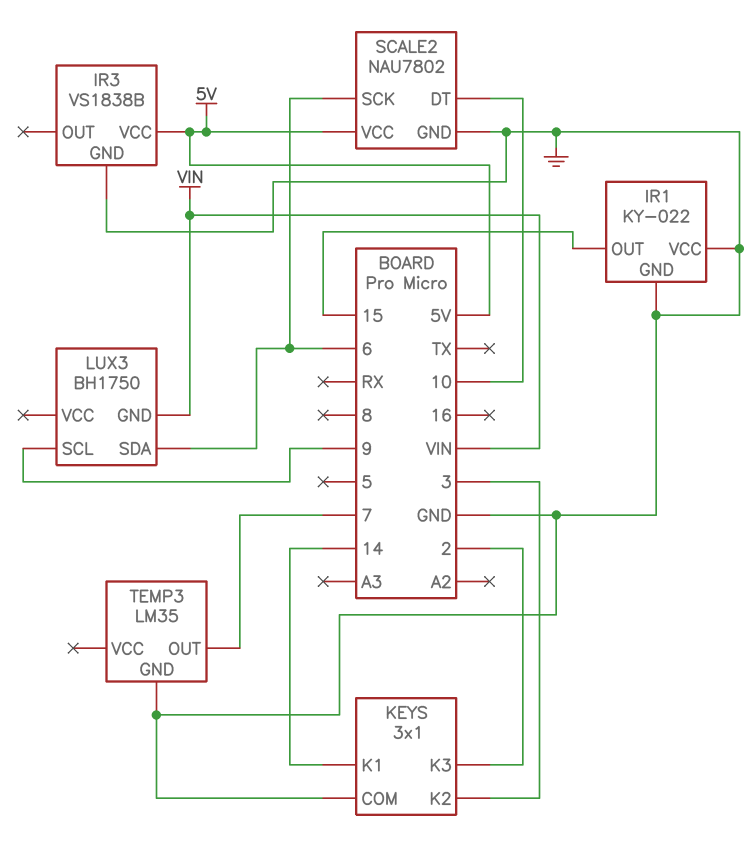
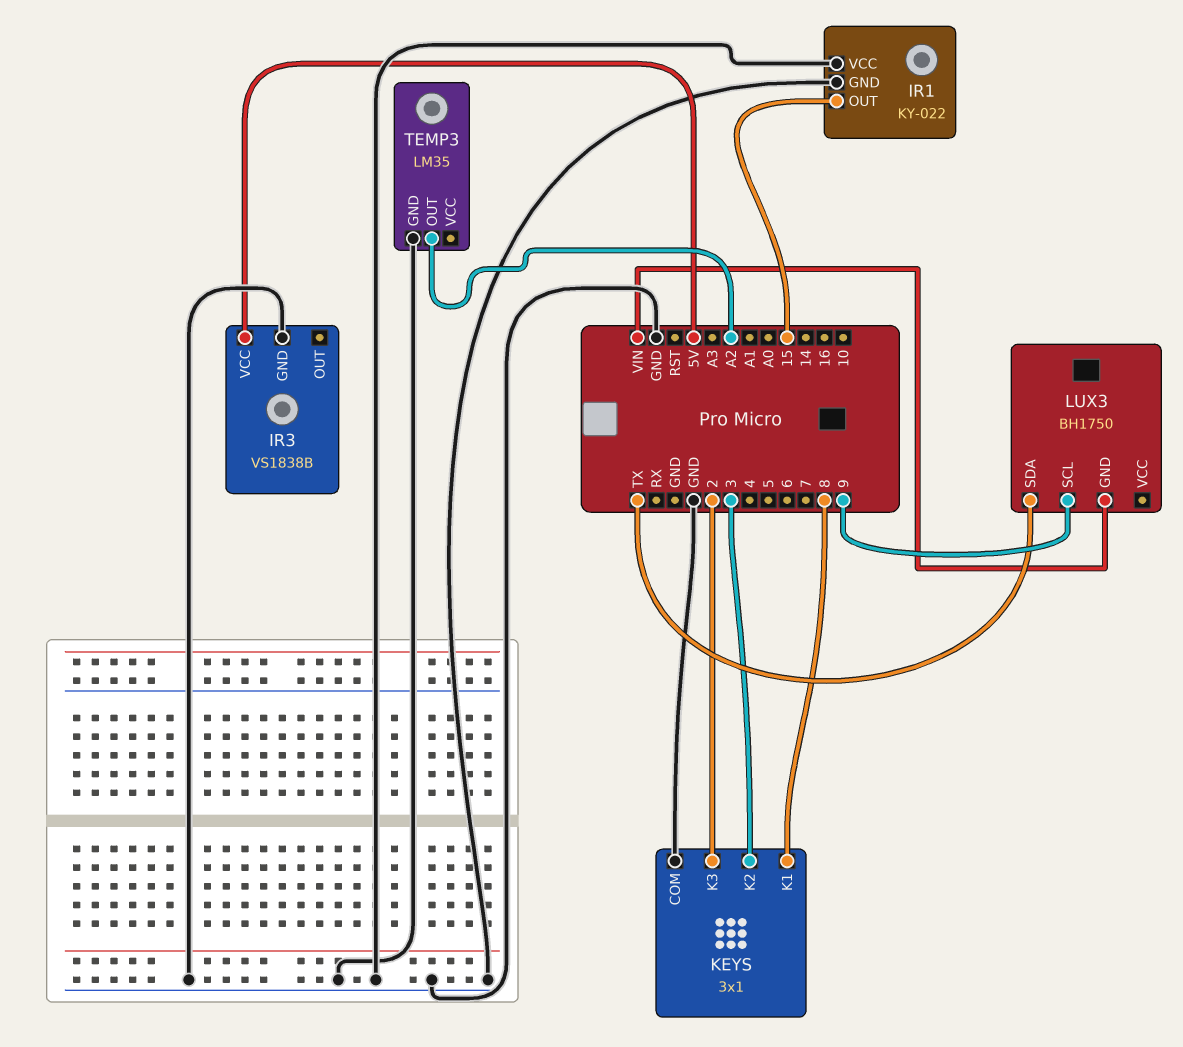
KEYS pin K1: 14 -> 8
LUX3 pin SDA: 6 -> TX
SCALE2: NAU7802 -> none
SCALE2 pin DT: 10 -> none
SCALE2 pin GND: GND -> none
SCALE2 pin SCK: 6 -> none
SCALE2 pin VCC: 5V -> none
TEMP3 pin OUT: 7 -> A2

